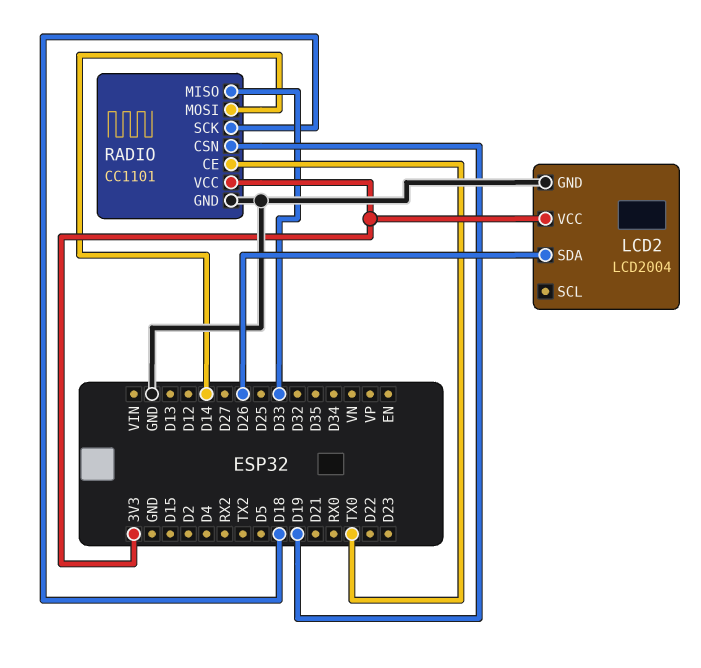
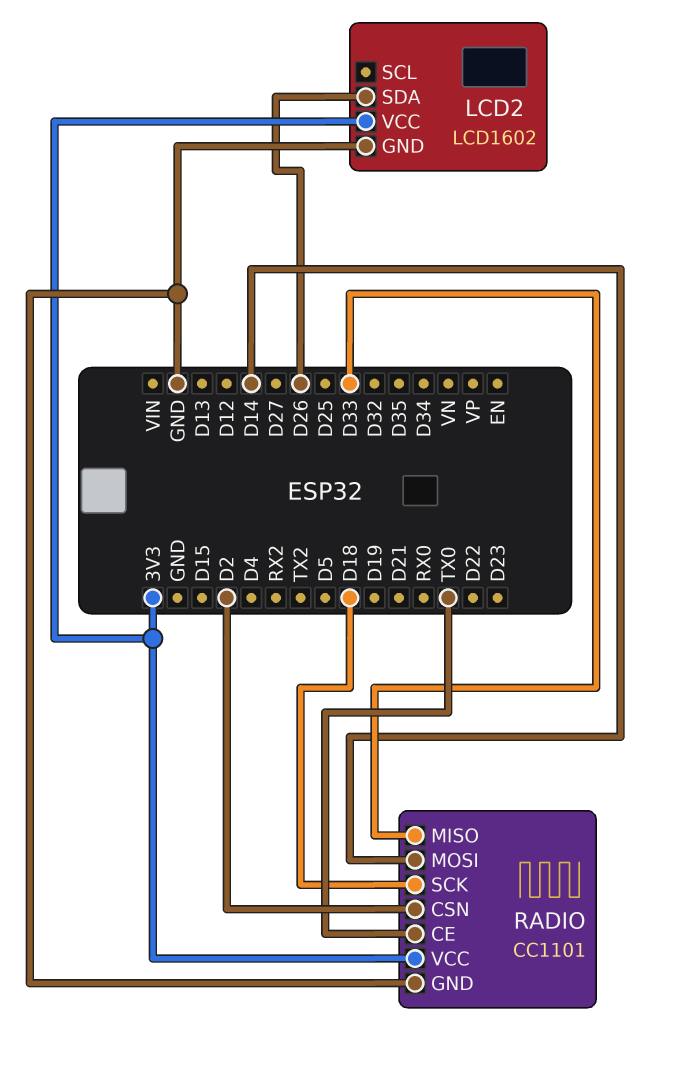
LCD2: LCD2004 -> LCD1602
RADIO pin CSN: D19 -> D2

